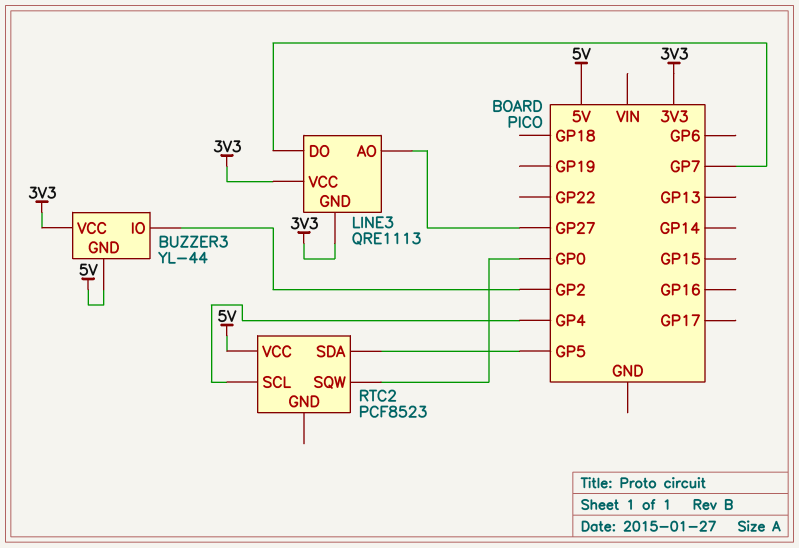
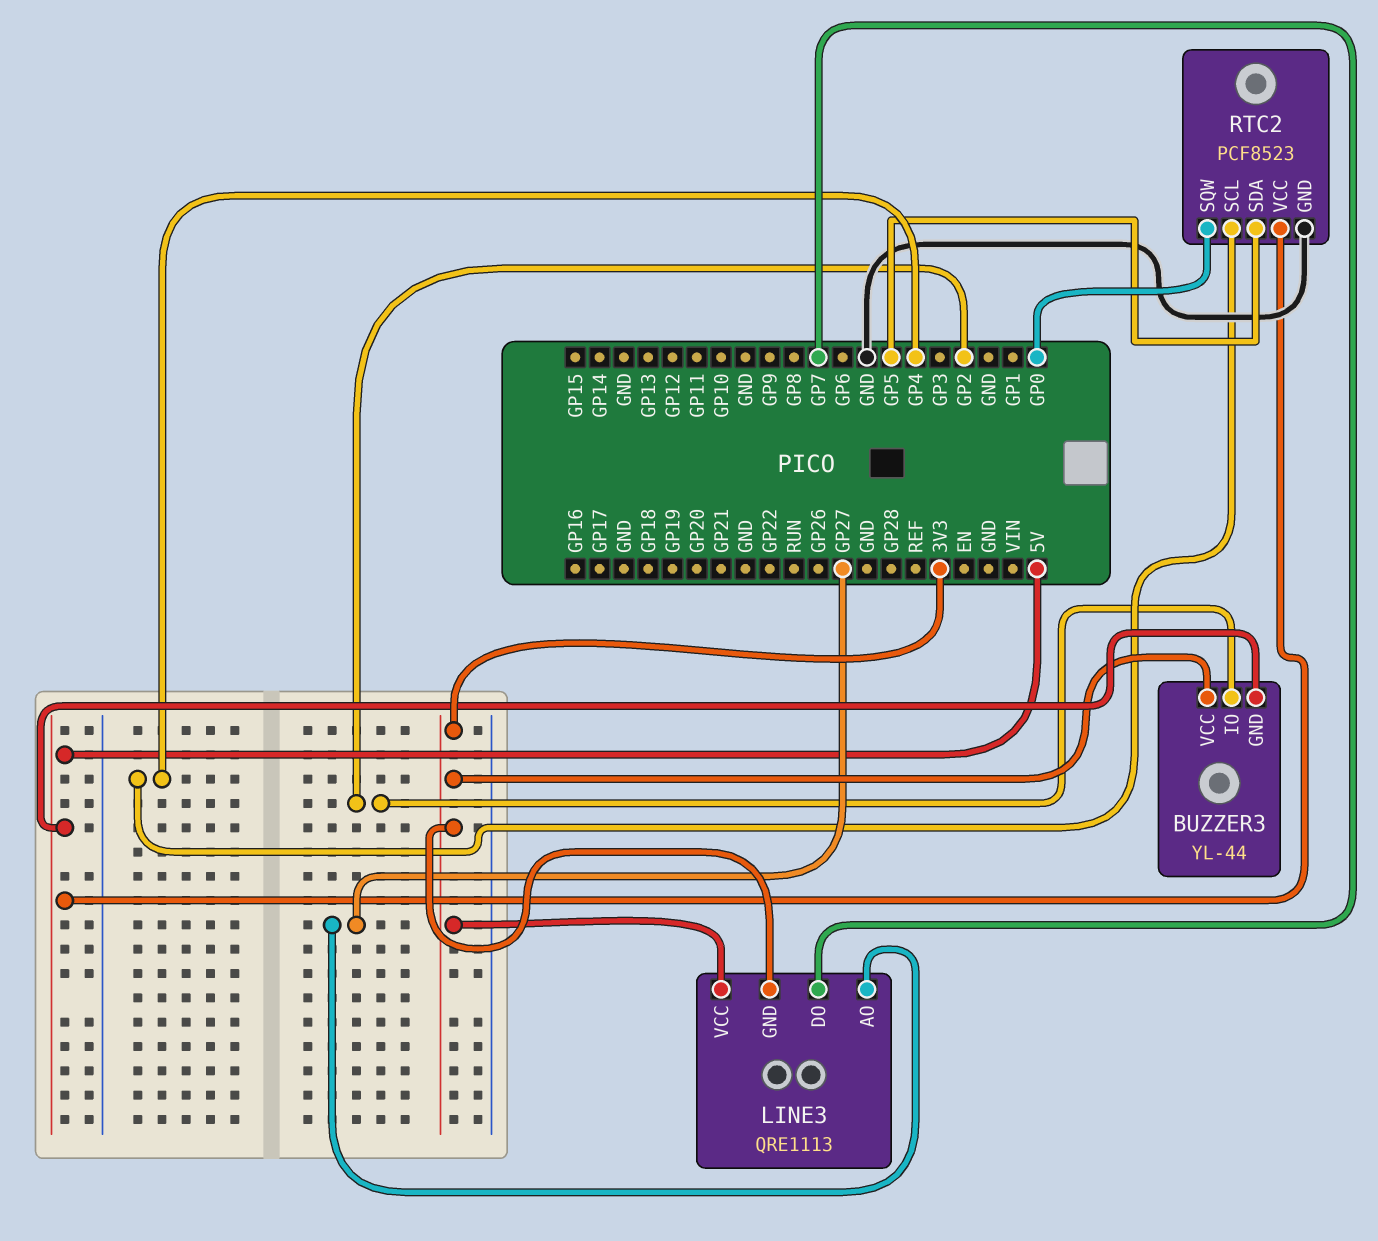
RTC2 pin GND: none -> GND

